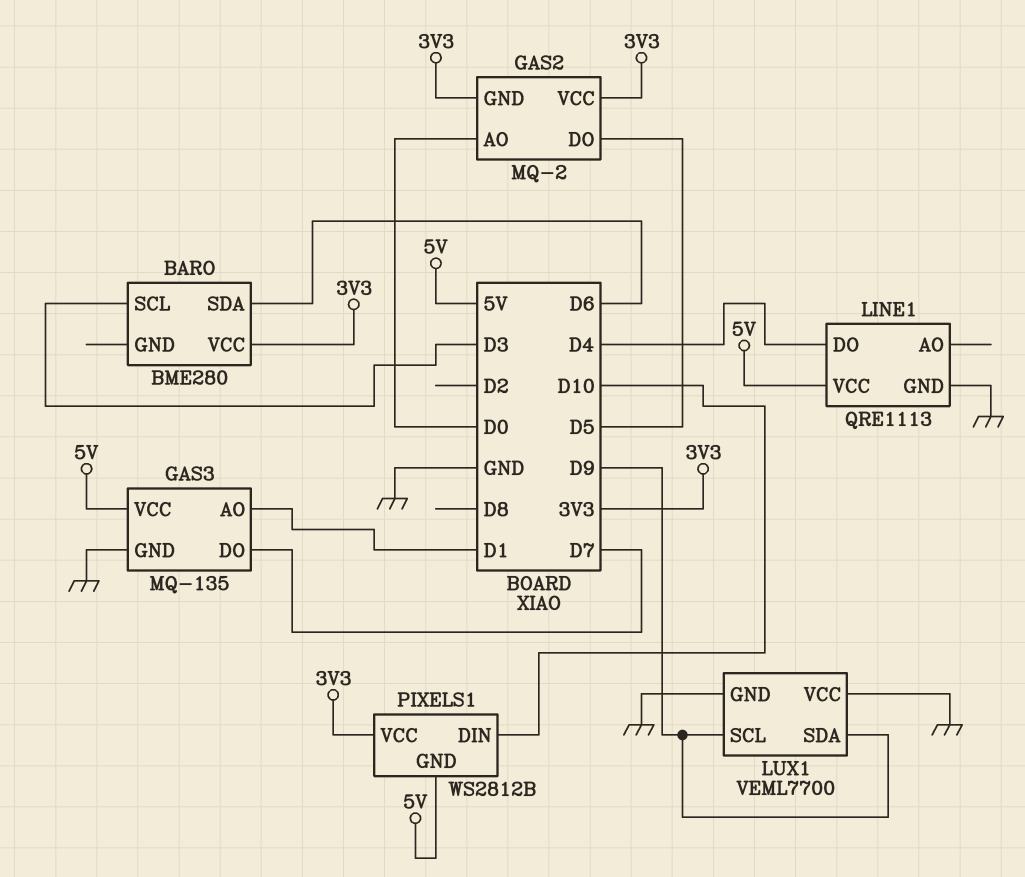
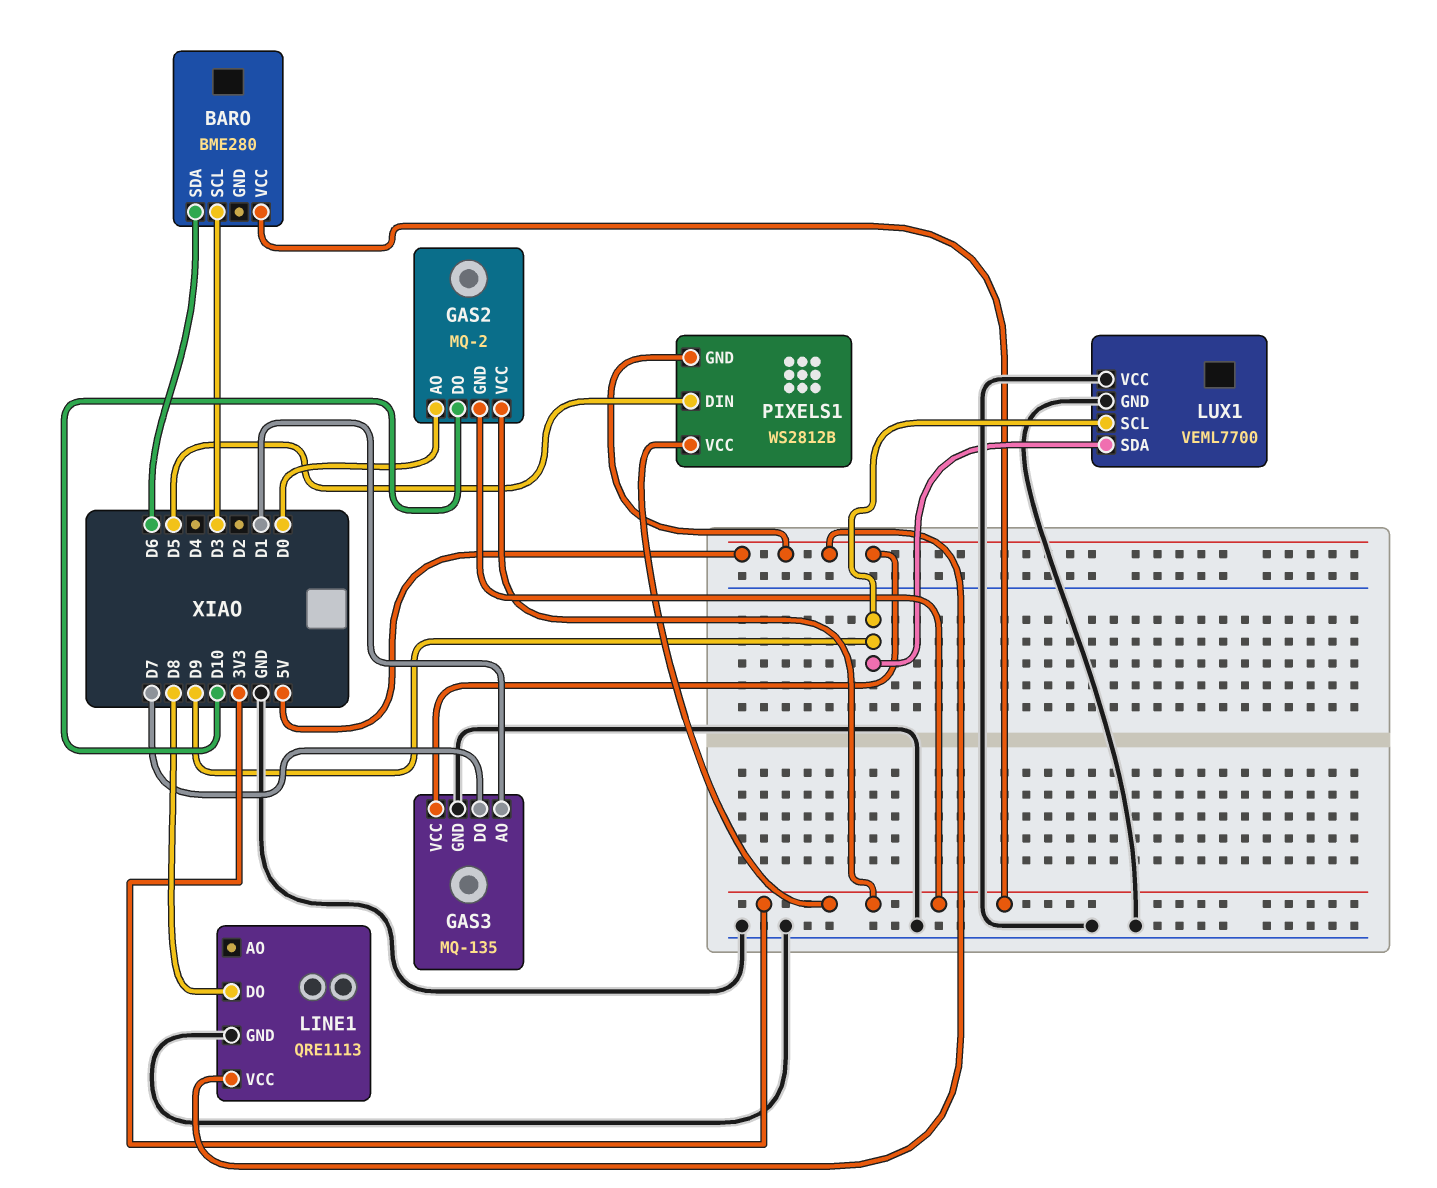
GAS2 pin DO: D5 -> D10
LINE1 pin DO: D4 -> D8
PIXELS1 pin DIN: D10 -> D5

